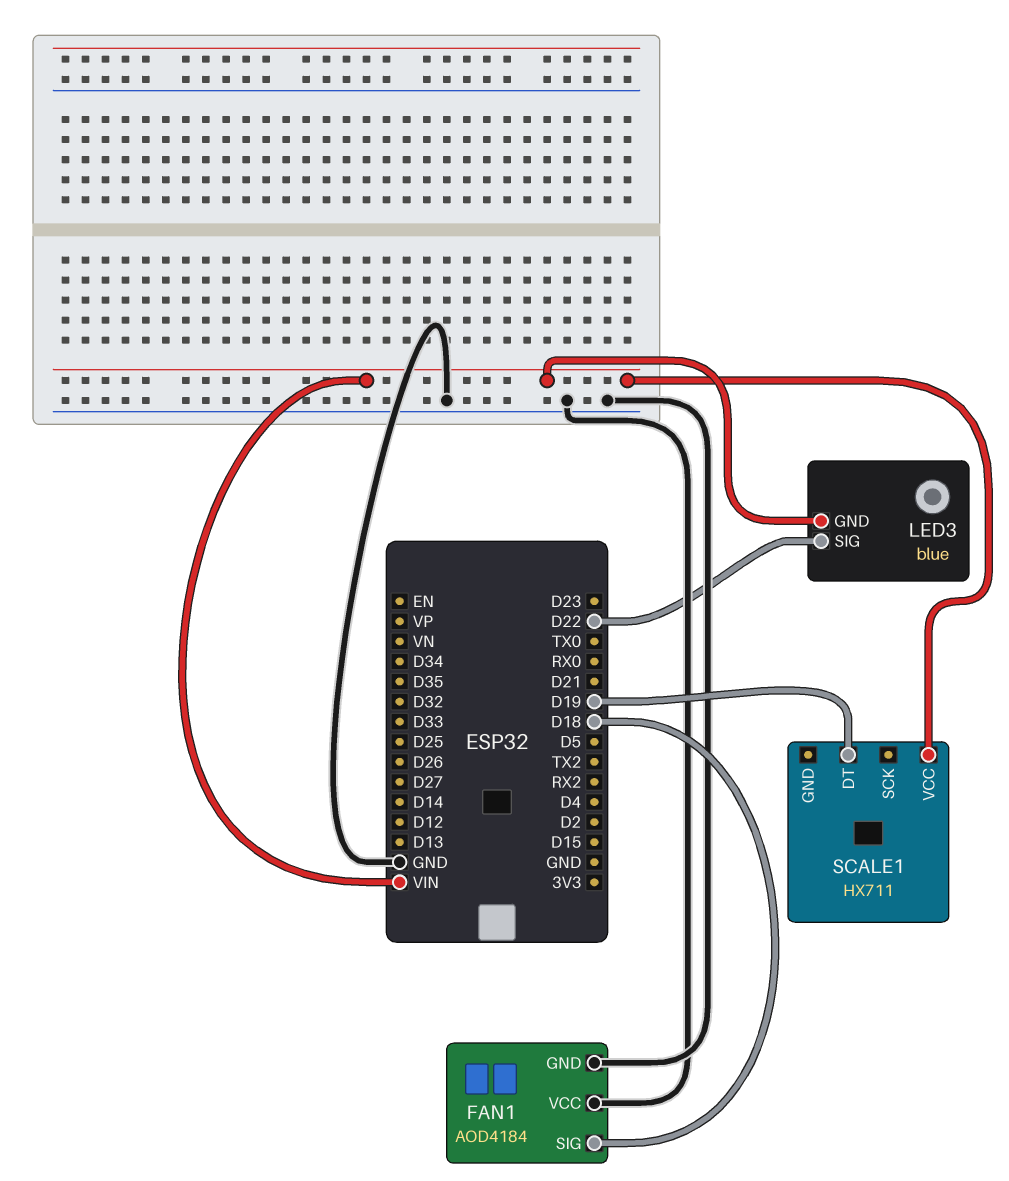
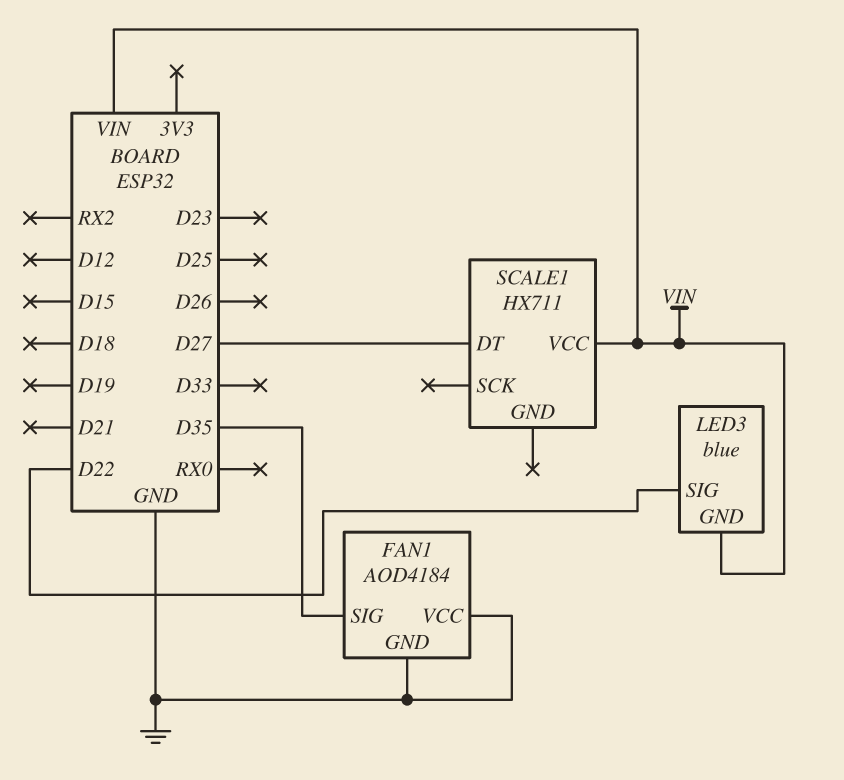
FAN1 pin SIG: D18 -> D35
SCALE1 pin DT: D19 -> D27

